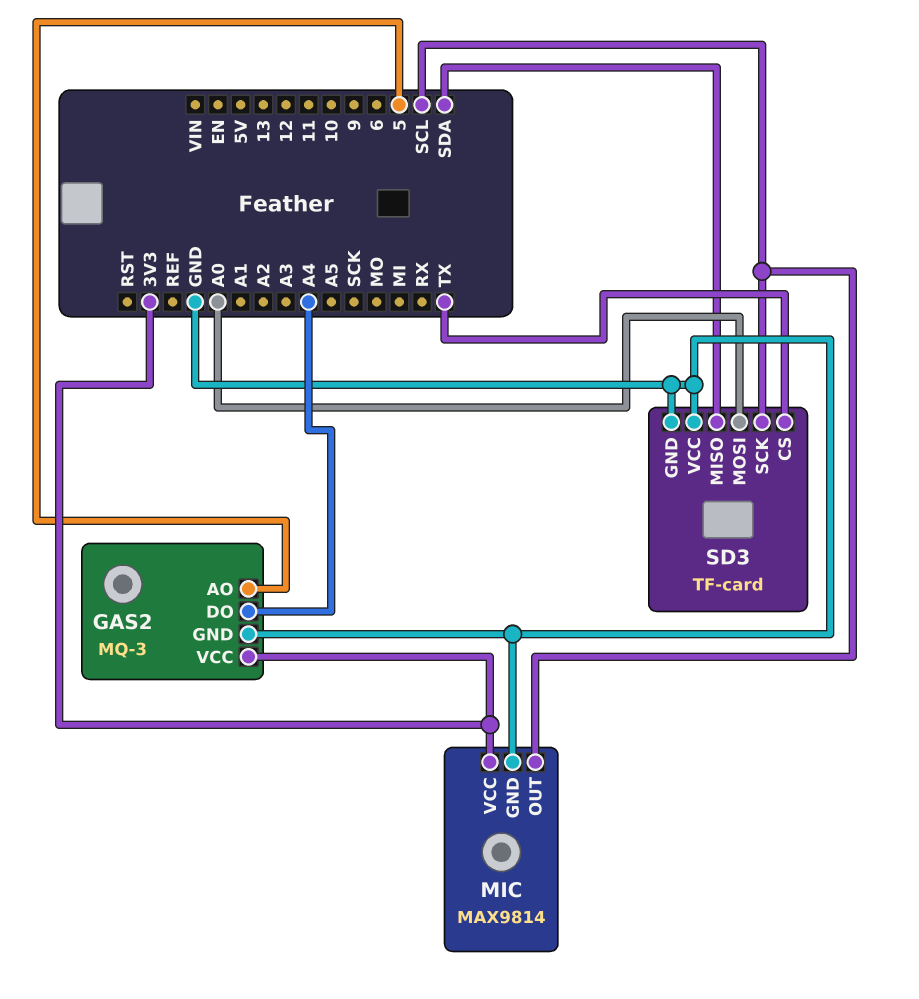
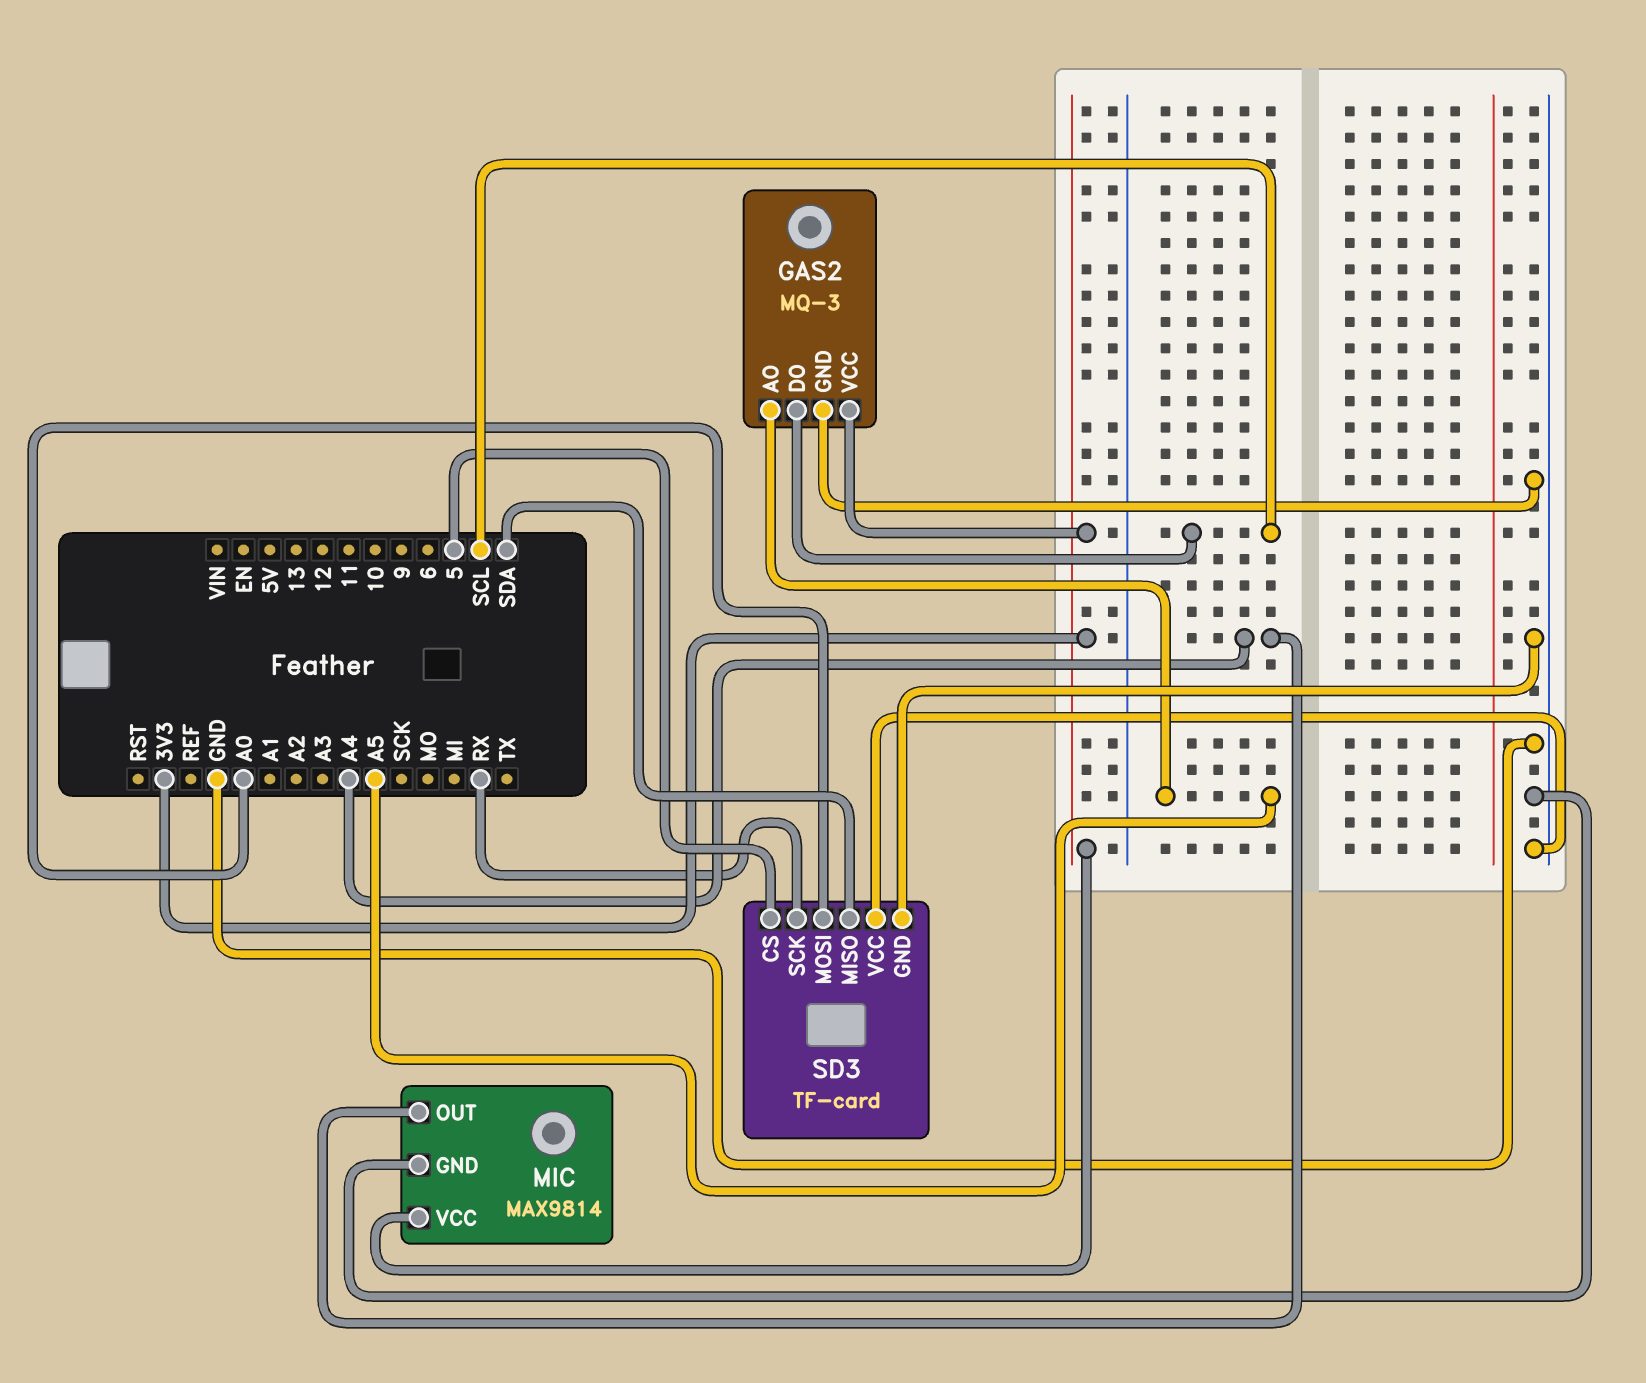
GAS2 pin AO: 5 -> A5
GAS2 pin DO: A4 -> SCL
MIC pin OUT: SCL -> A4
SD3 pin CS: TX -> 5
SD3 pin SCK: SCL -> RX

